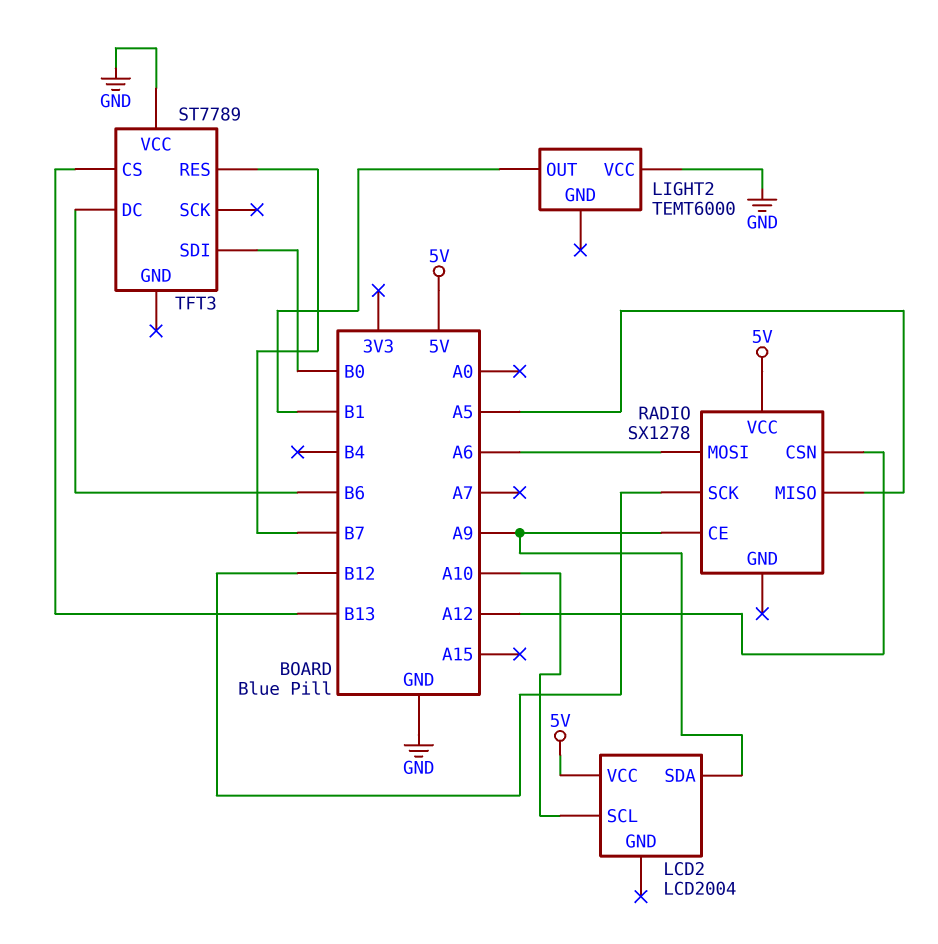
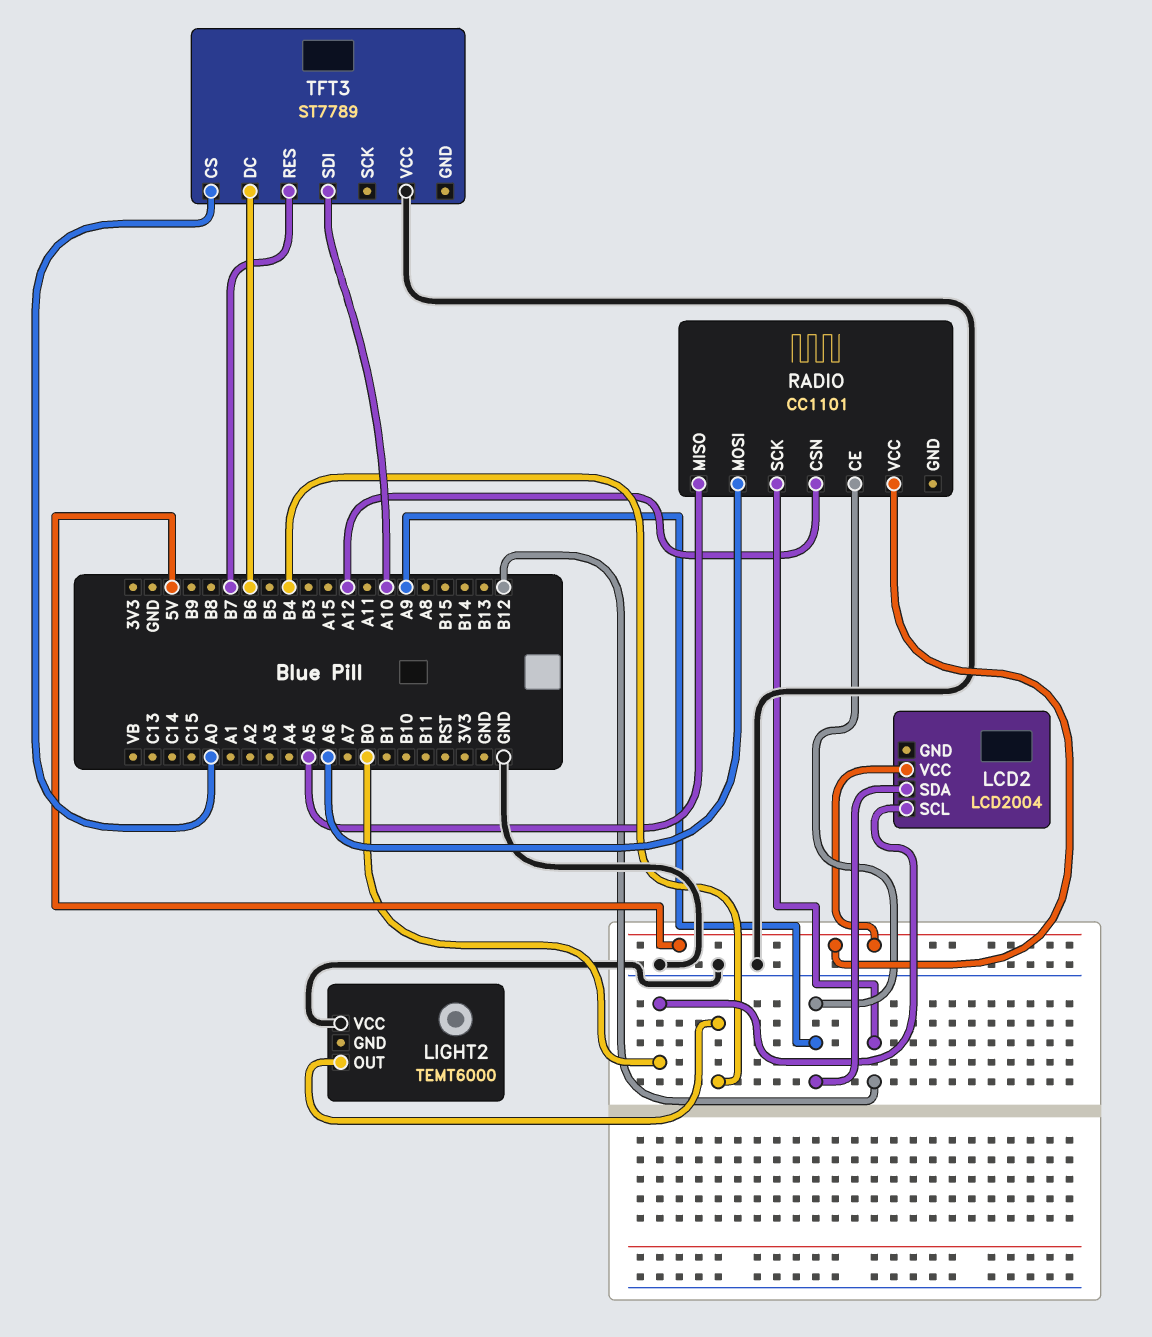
LCD2 pin SCL: A10 -> B0
LIGHT2 pin OUT: B1 -> B4
RADIO: SX1278 -> CC1101
TFT3 pin CS: B13 -> A0
TFT3 pin SDI: B0 -> A10

